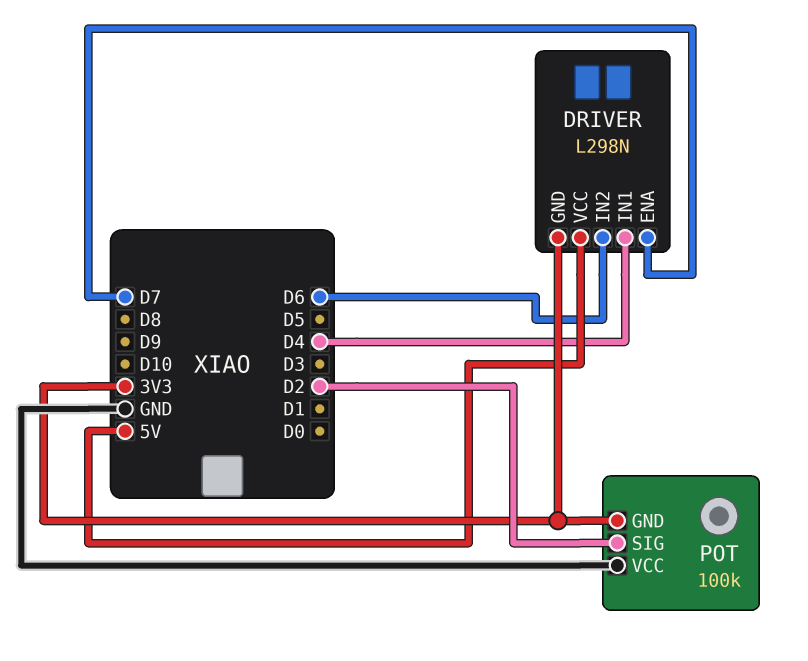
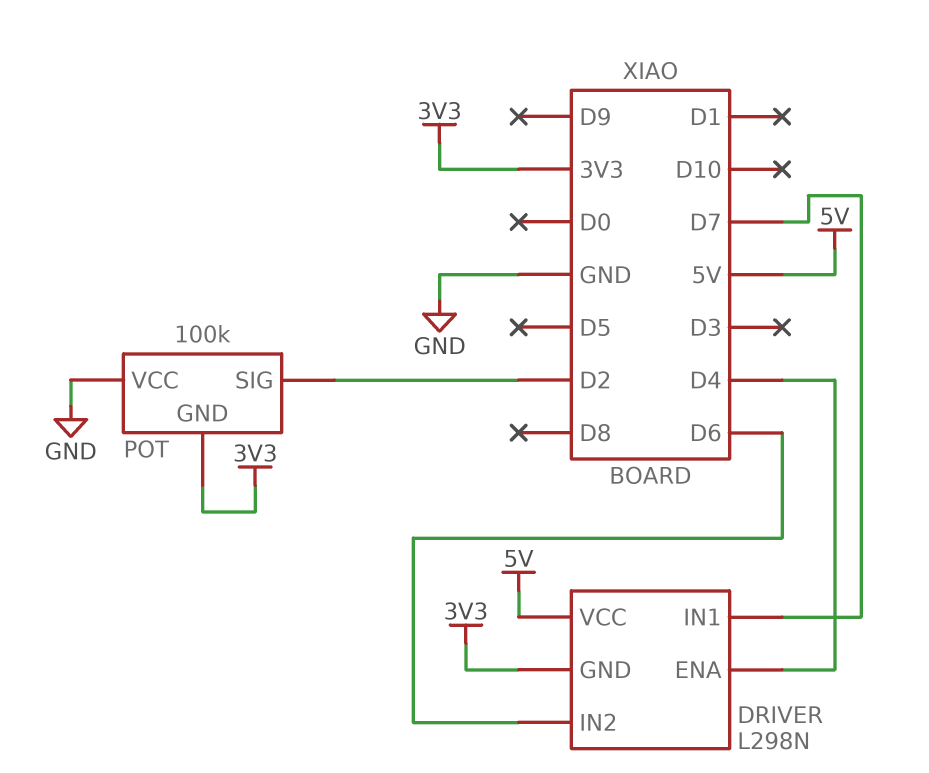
DRIVER pin ENA: D7 -> D4
DRIVER pin IN1: D4 -> D7

